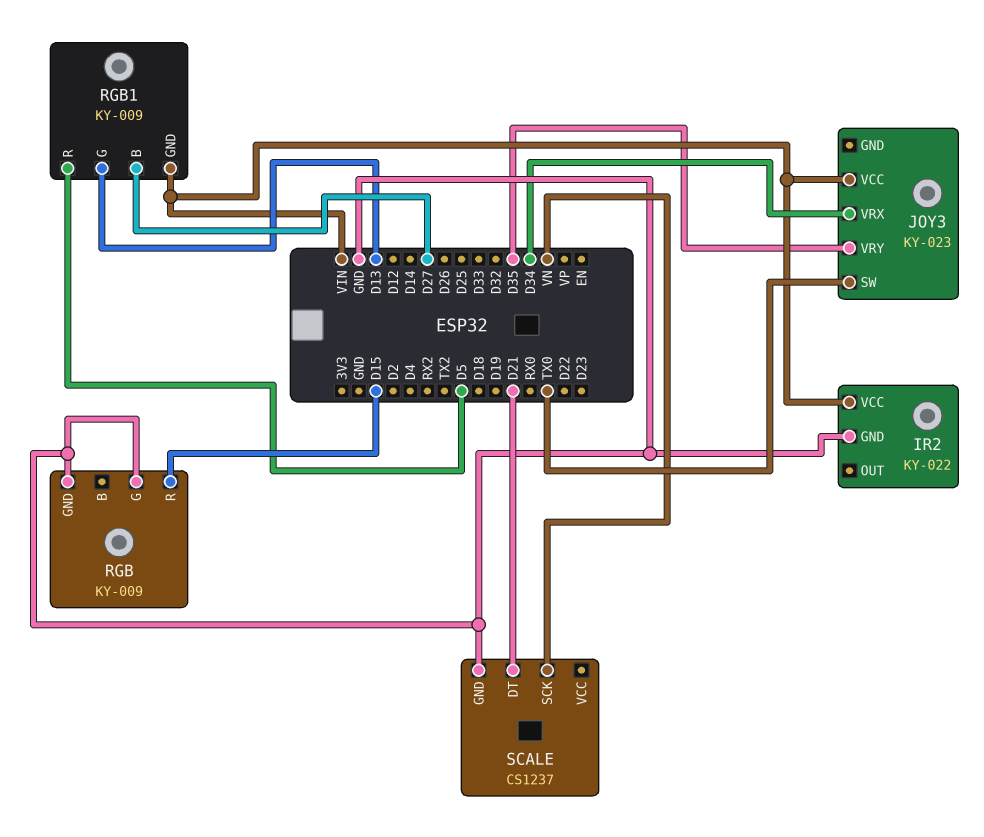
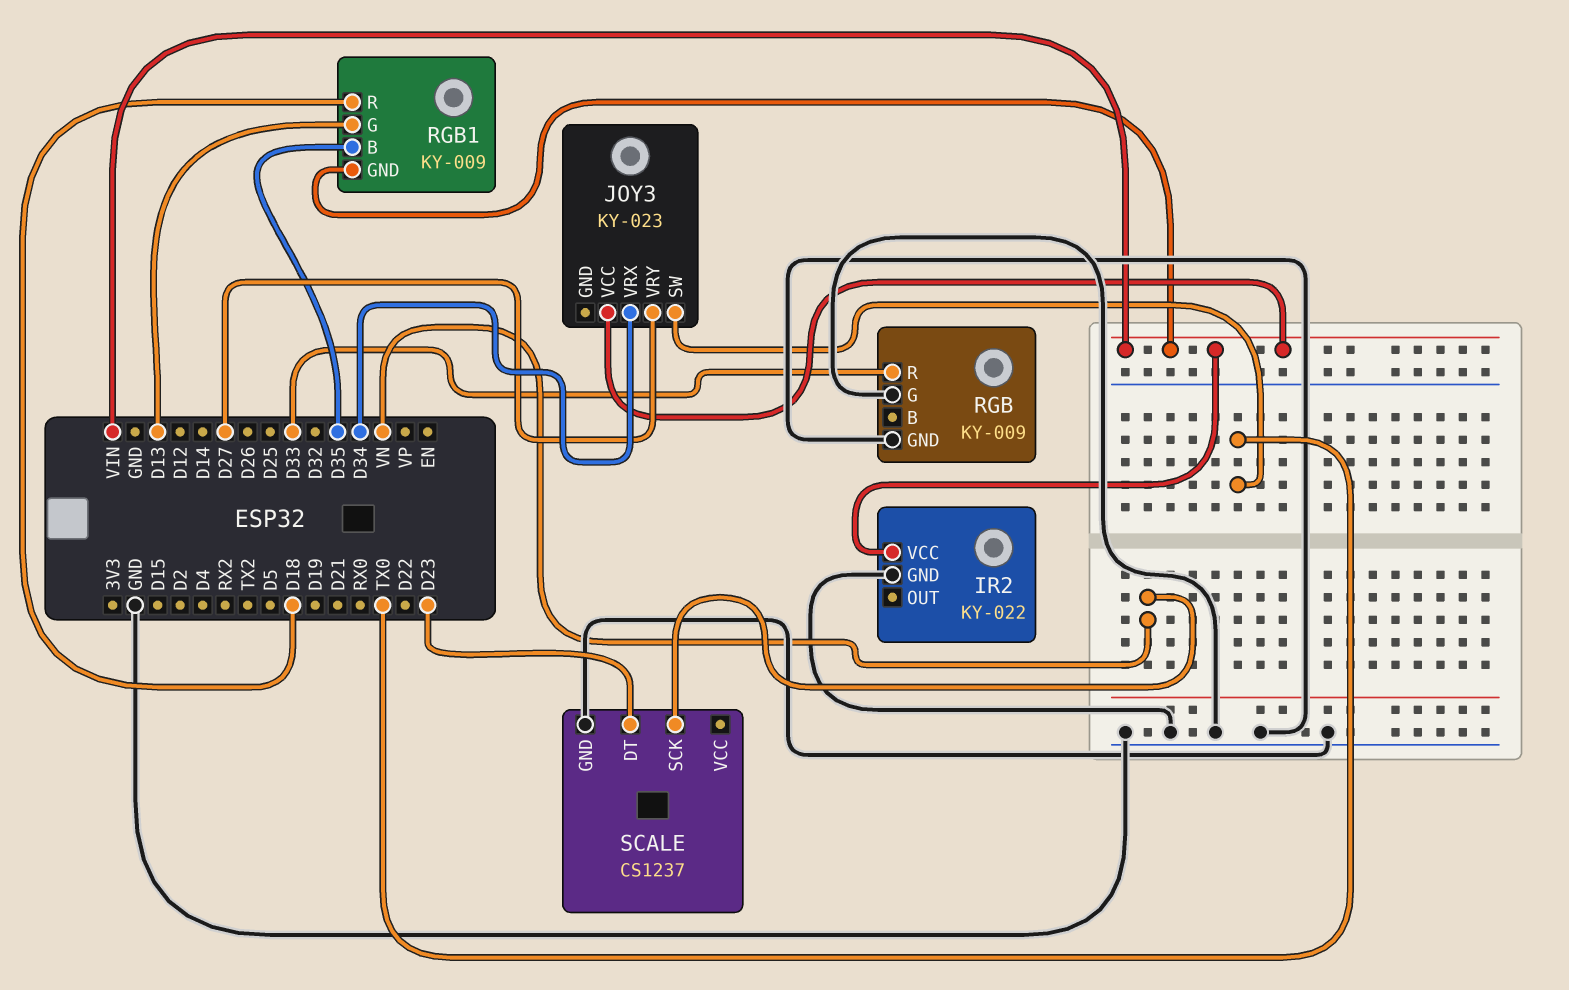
JOY3 pin VRY: D35 -> D27
RGB pin R: D15 -> D33
RGB1 pin B: D27 -> D35
RGB1 pin R: D5 -> D18
SCALE pin DT: D21 -> D23

